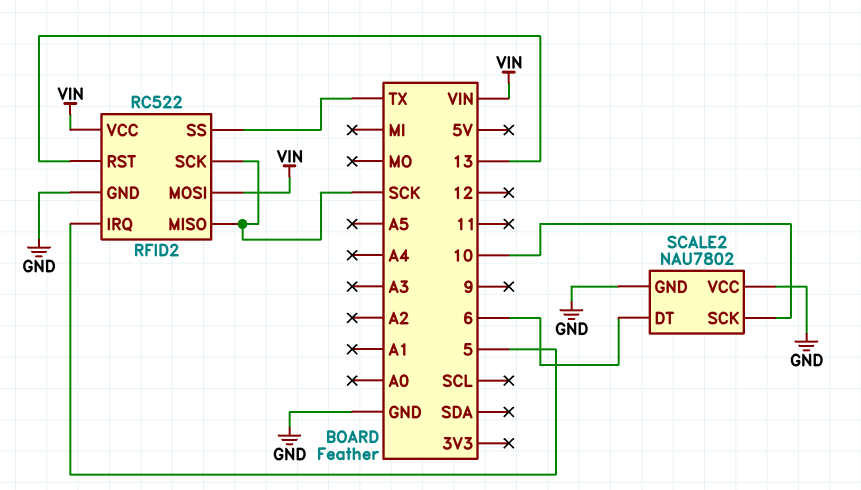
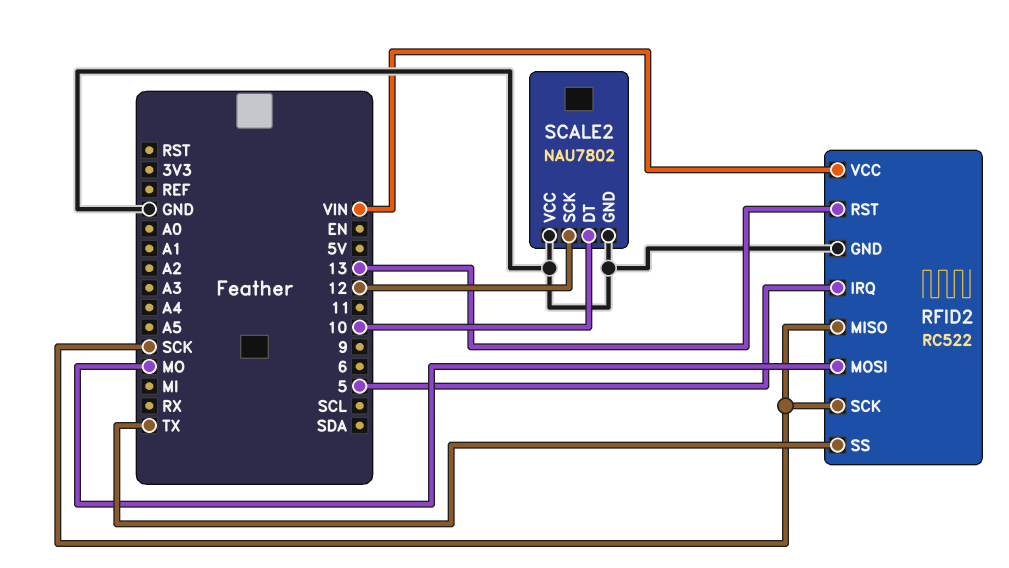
RFID2 pin MOSI: VIN -> MO
SCALE2 pin DT: 6 -> 10
SCALE2 pin SCK: 10 -> 12

